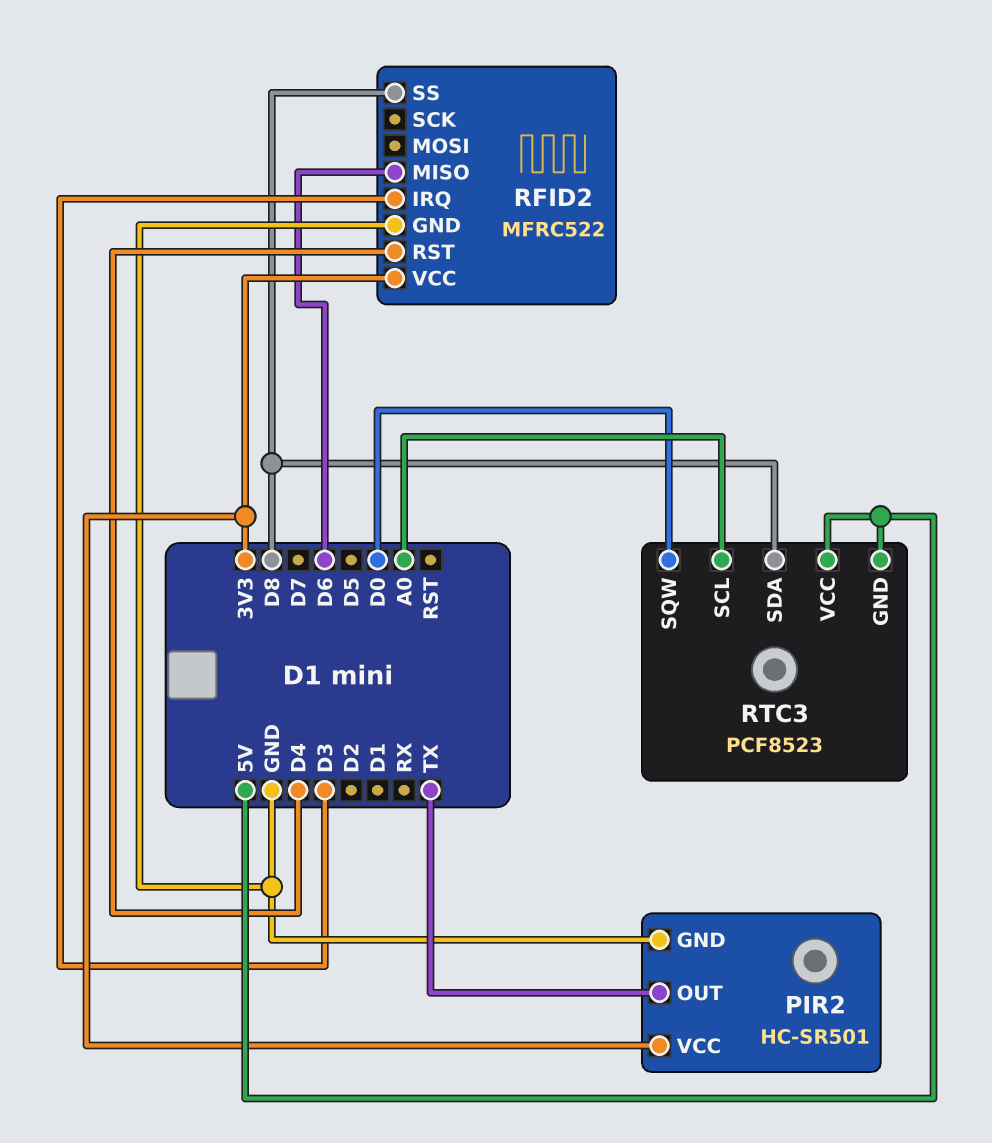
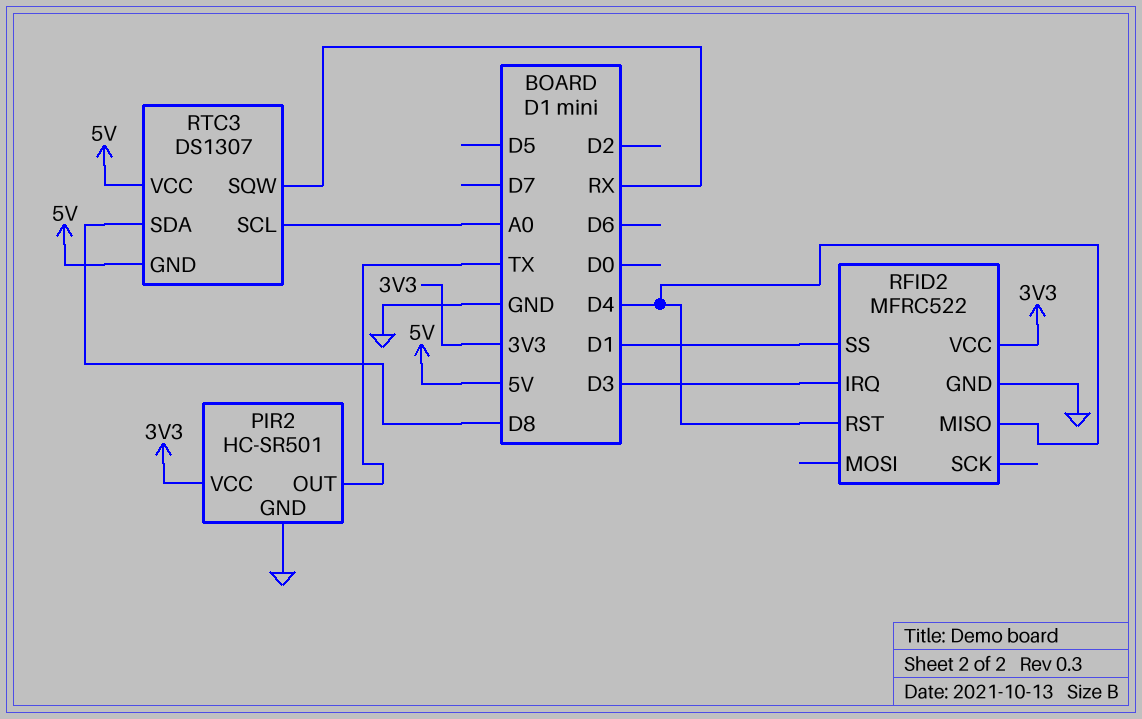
RFID2 pin MISO: D6 -> D4
RFID2 pin SS: D8 -> D1
RTC3: PCF8523 -> DS1307
RTC3 pin SQW: D0 -> RX

